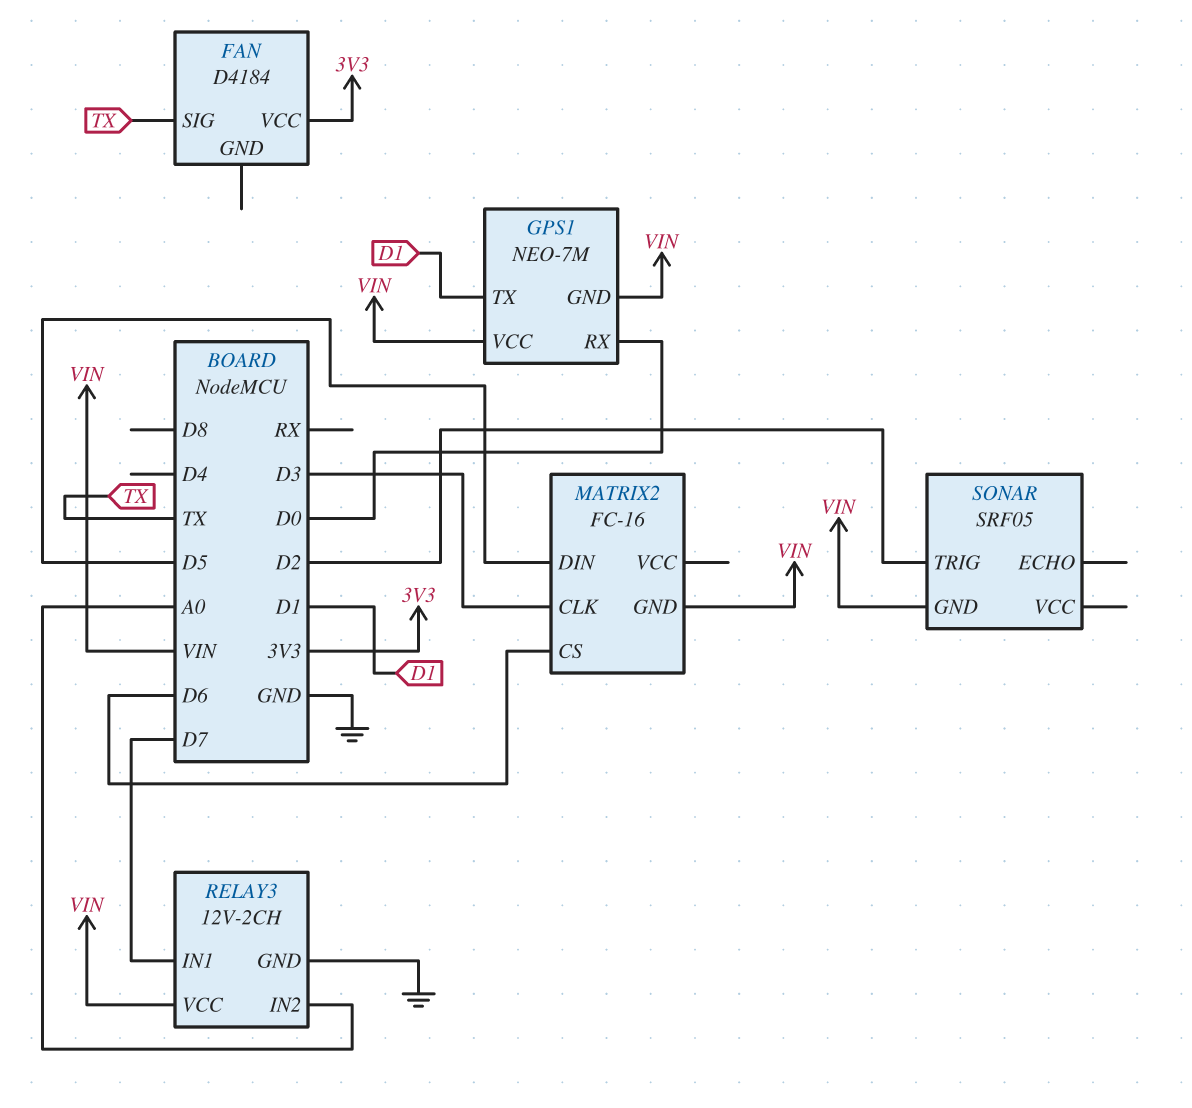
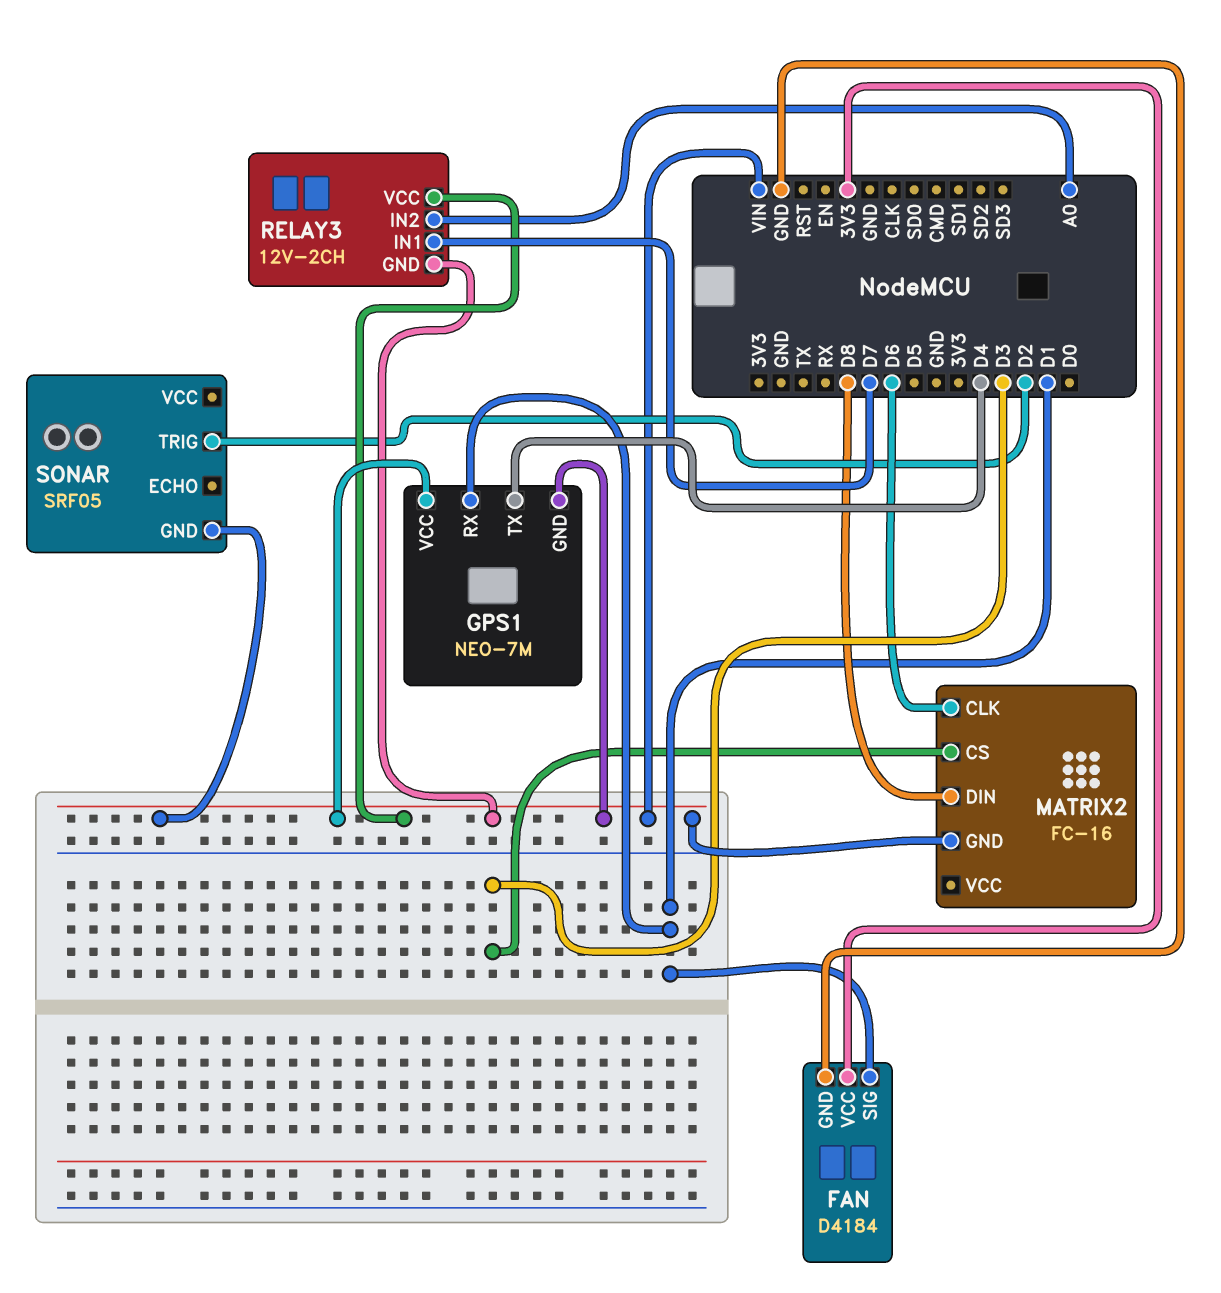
FAN pin GND: none -> GND
FAN pin SIG: TX -> D1
GPS1 pin RX: D0 -> D1
GPS1 pin TX: D1 -> D4
MATRIX2 pin CLK: D3 -> D6
MATRIX2 pin CS: D6 -> D3
MATRIX2 pin DIN: D5 -> D8
RELAY3 pin GND: GND -> VIN

